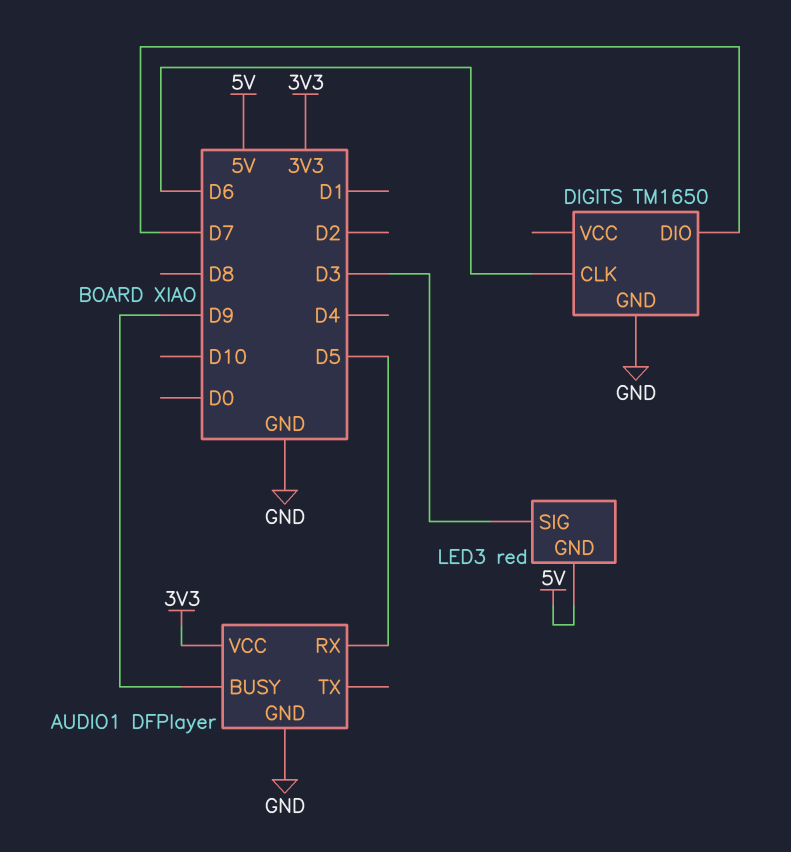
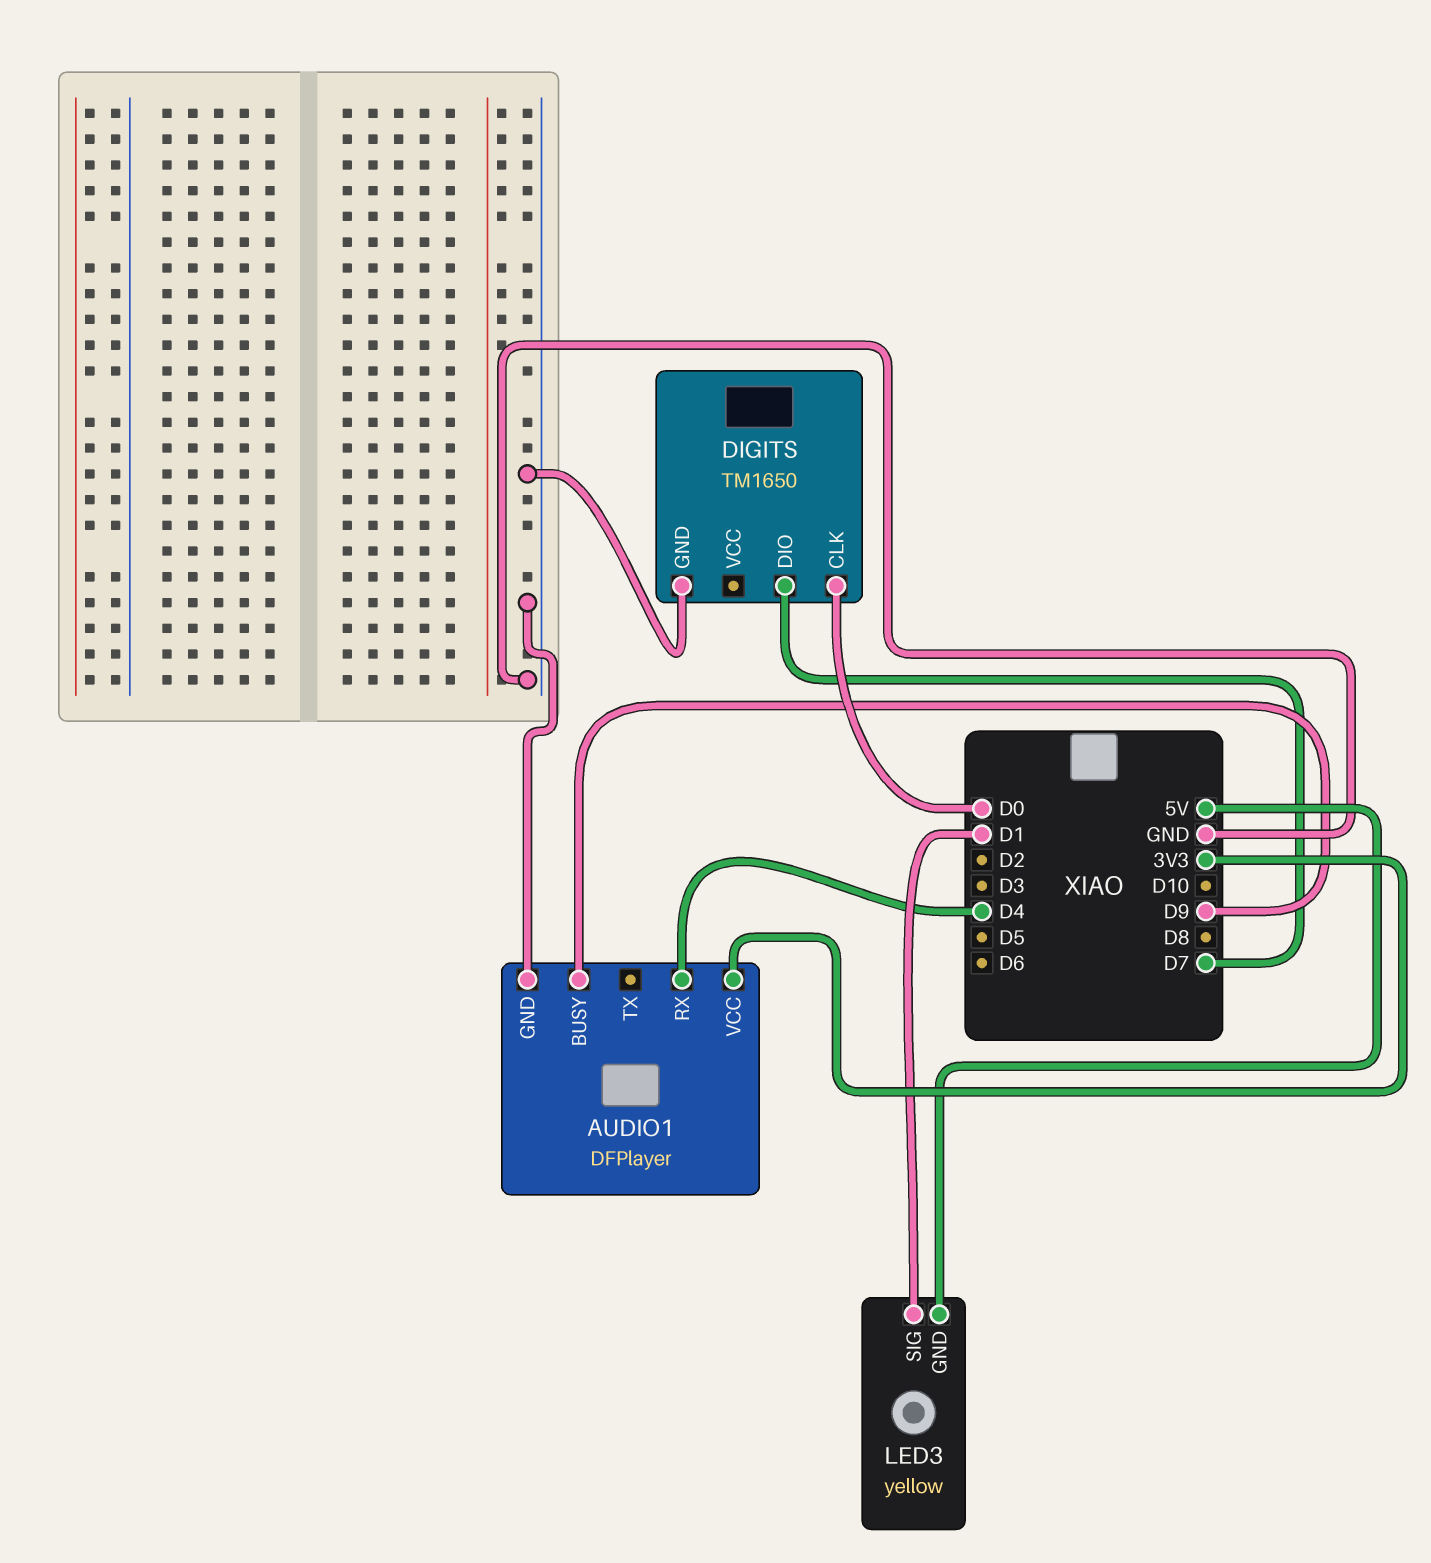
AUDIO1 pin RX: D5 -> D4
DIGITS pin CLK: D6 -> D0
LED3: red -> yellow
LED3 pin SIG: D3 -> D1

